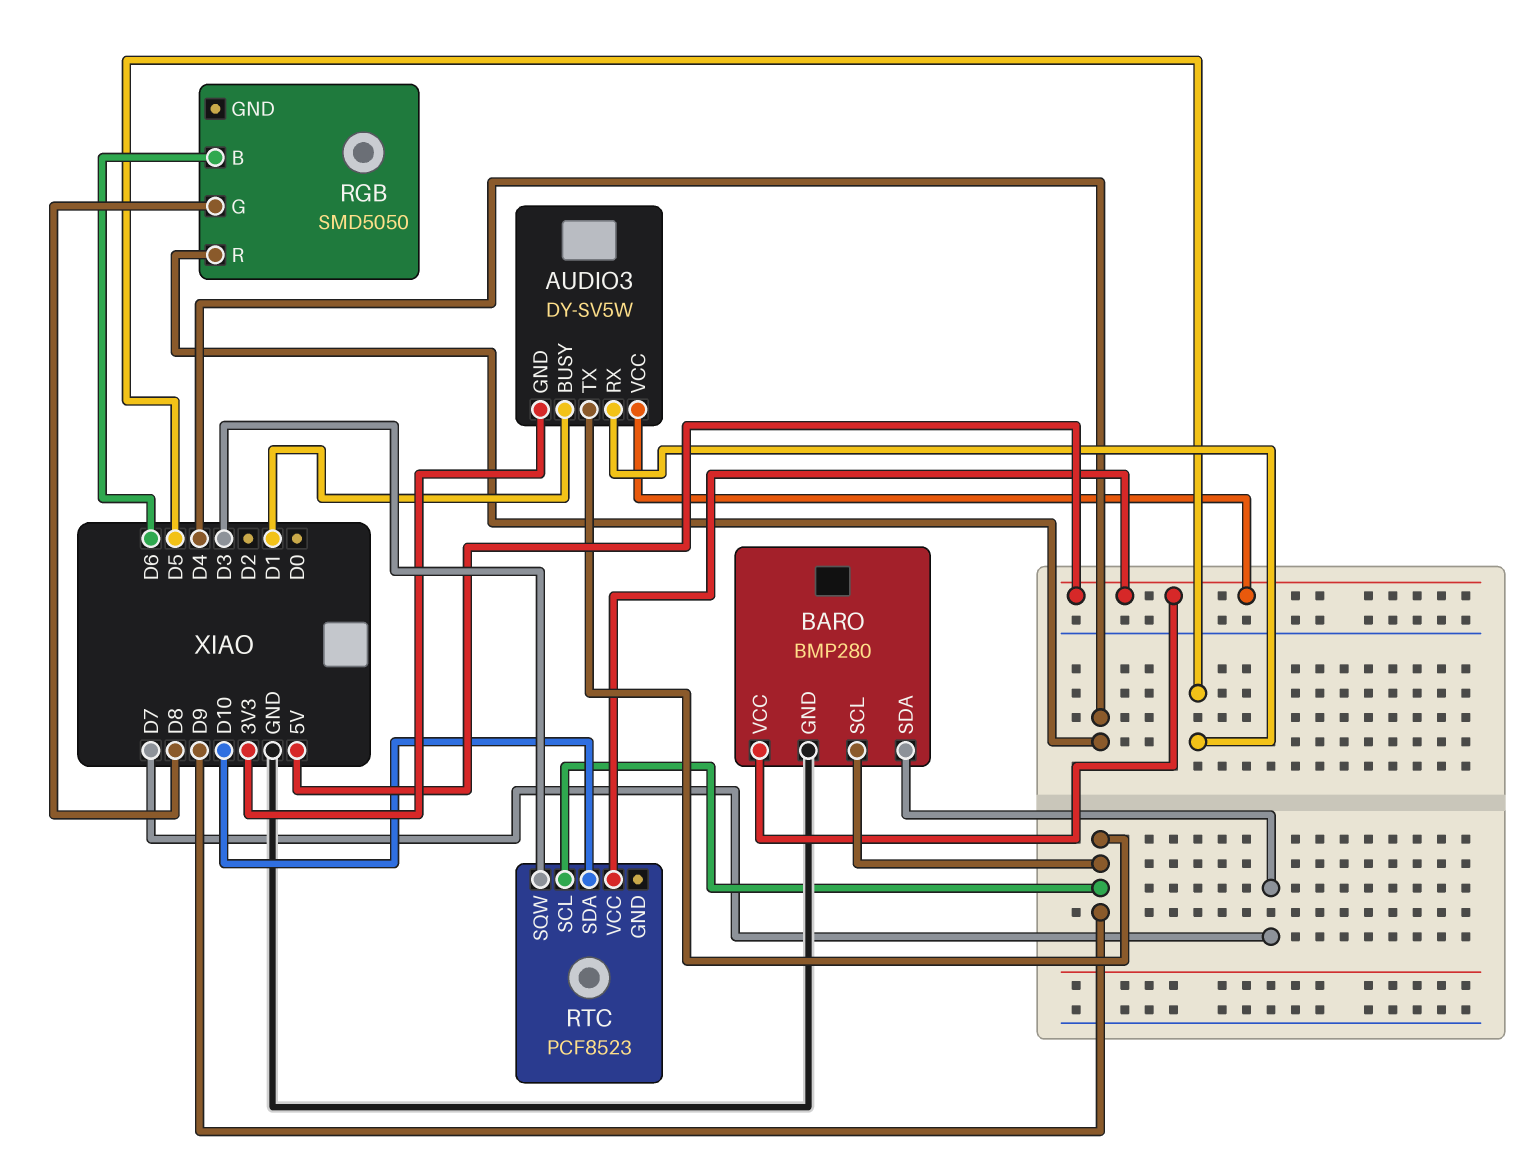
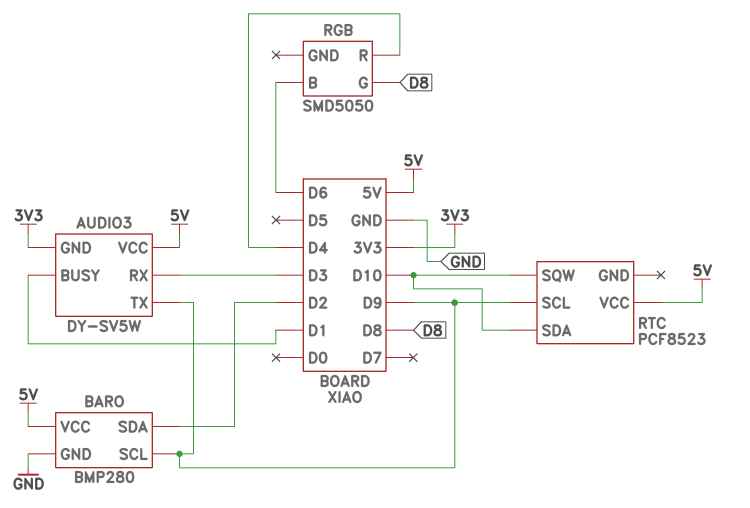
AUDIO3 pin RX: D5 -> D3
BARO pin SDA: D7 -> D2
RTC pin SQW: D3 -> D10

